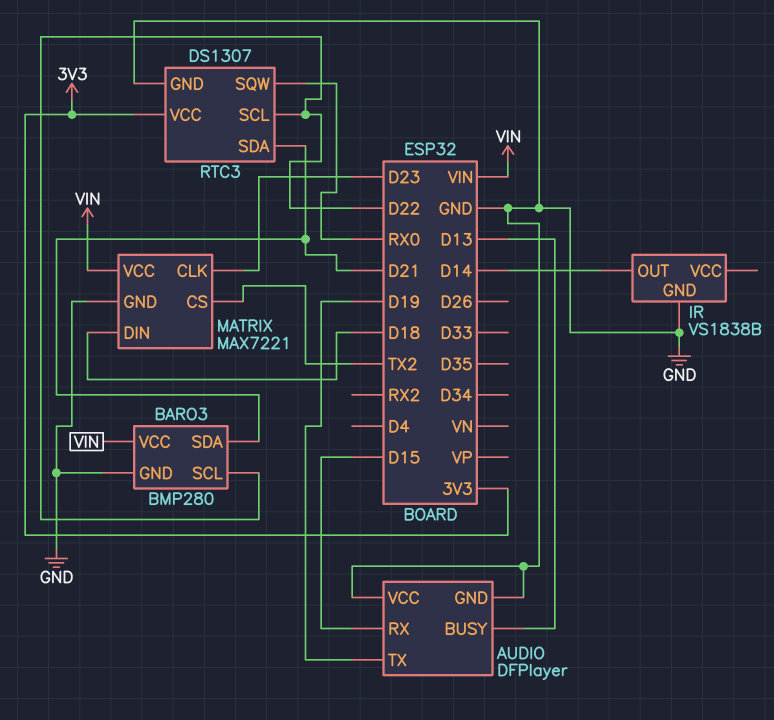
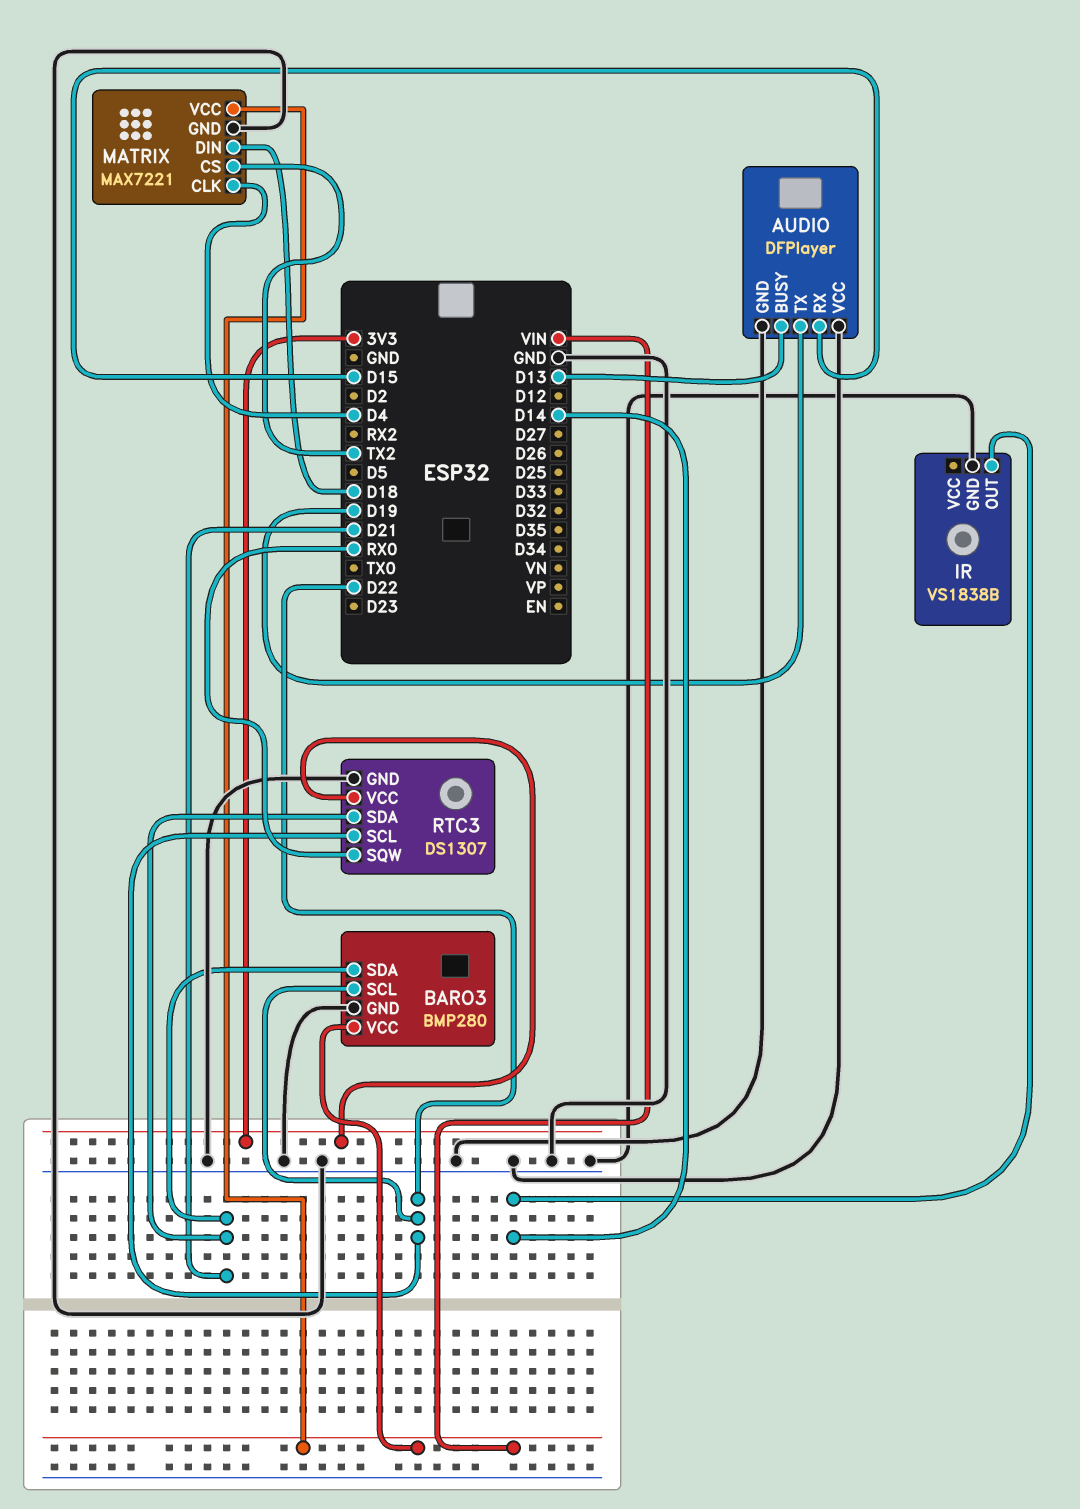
MATRIX pin CLK: D23 -> D4

